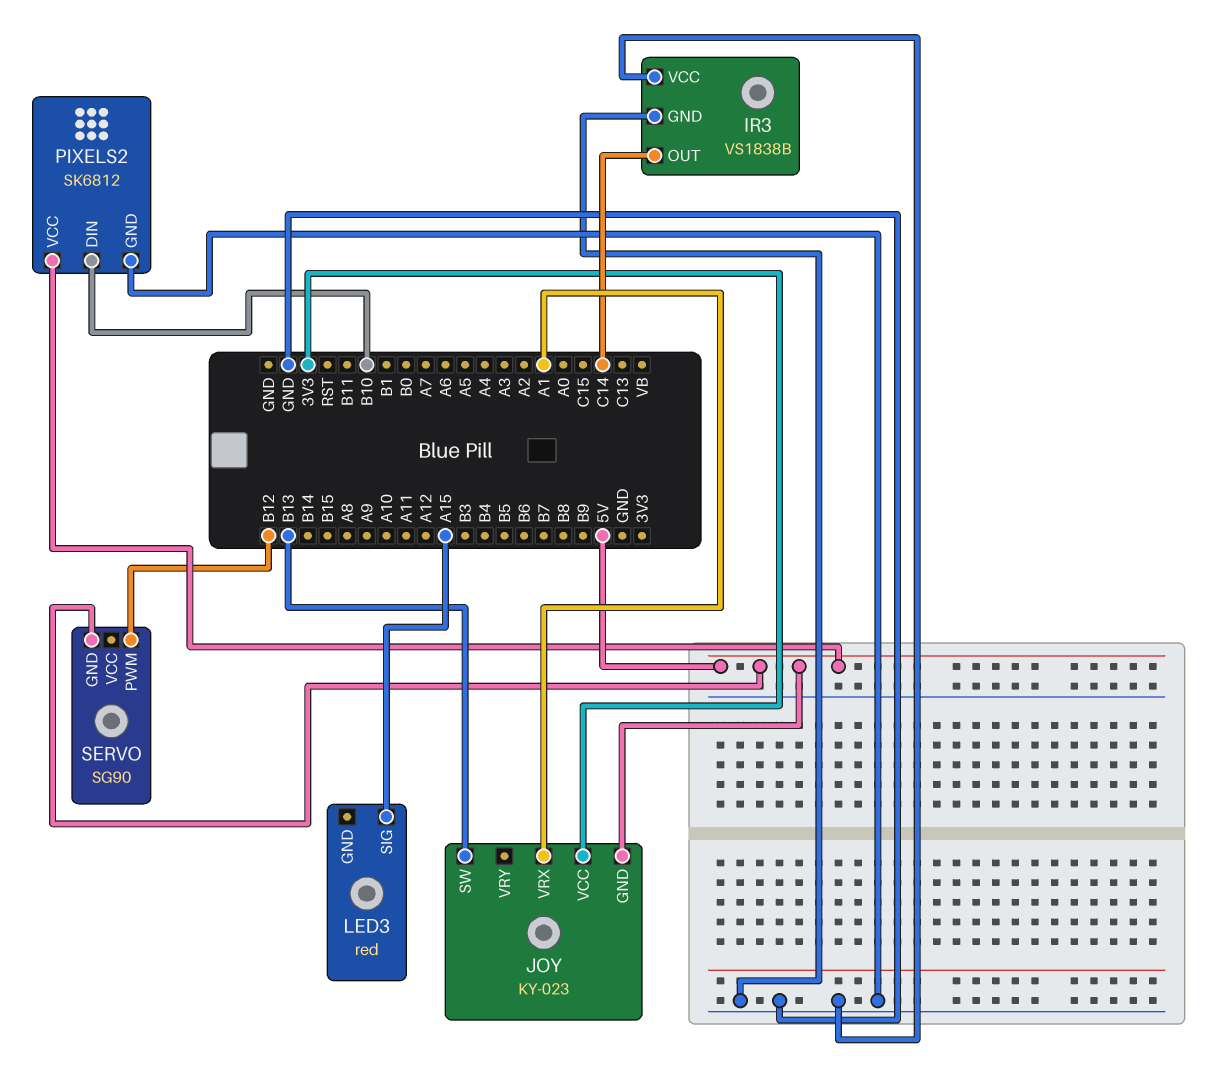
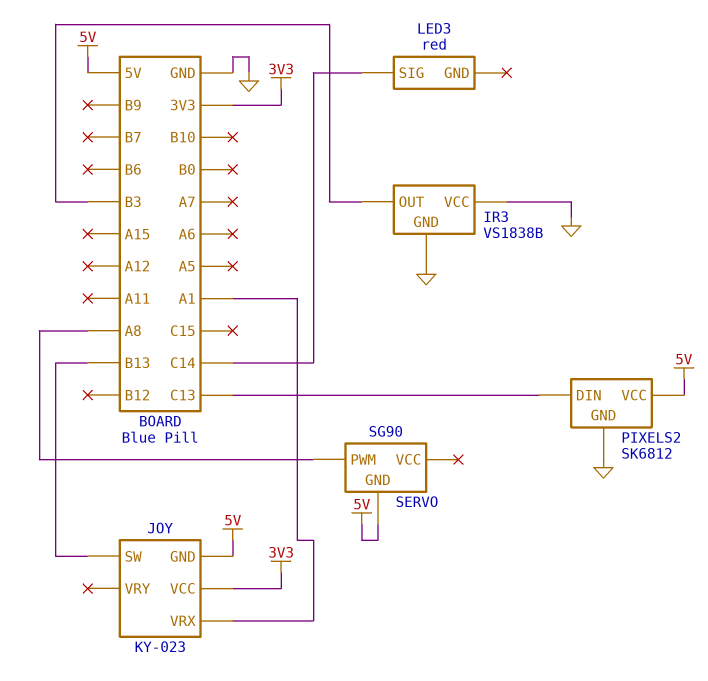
IR3 pin OUT: C14 -> B3
LED3 pin SIG: A15 -> C14
PIXELS2 pin DIN: B10 -> C13
SERVO pin PWM: B12 -> A8

